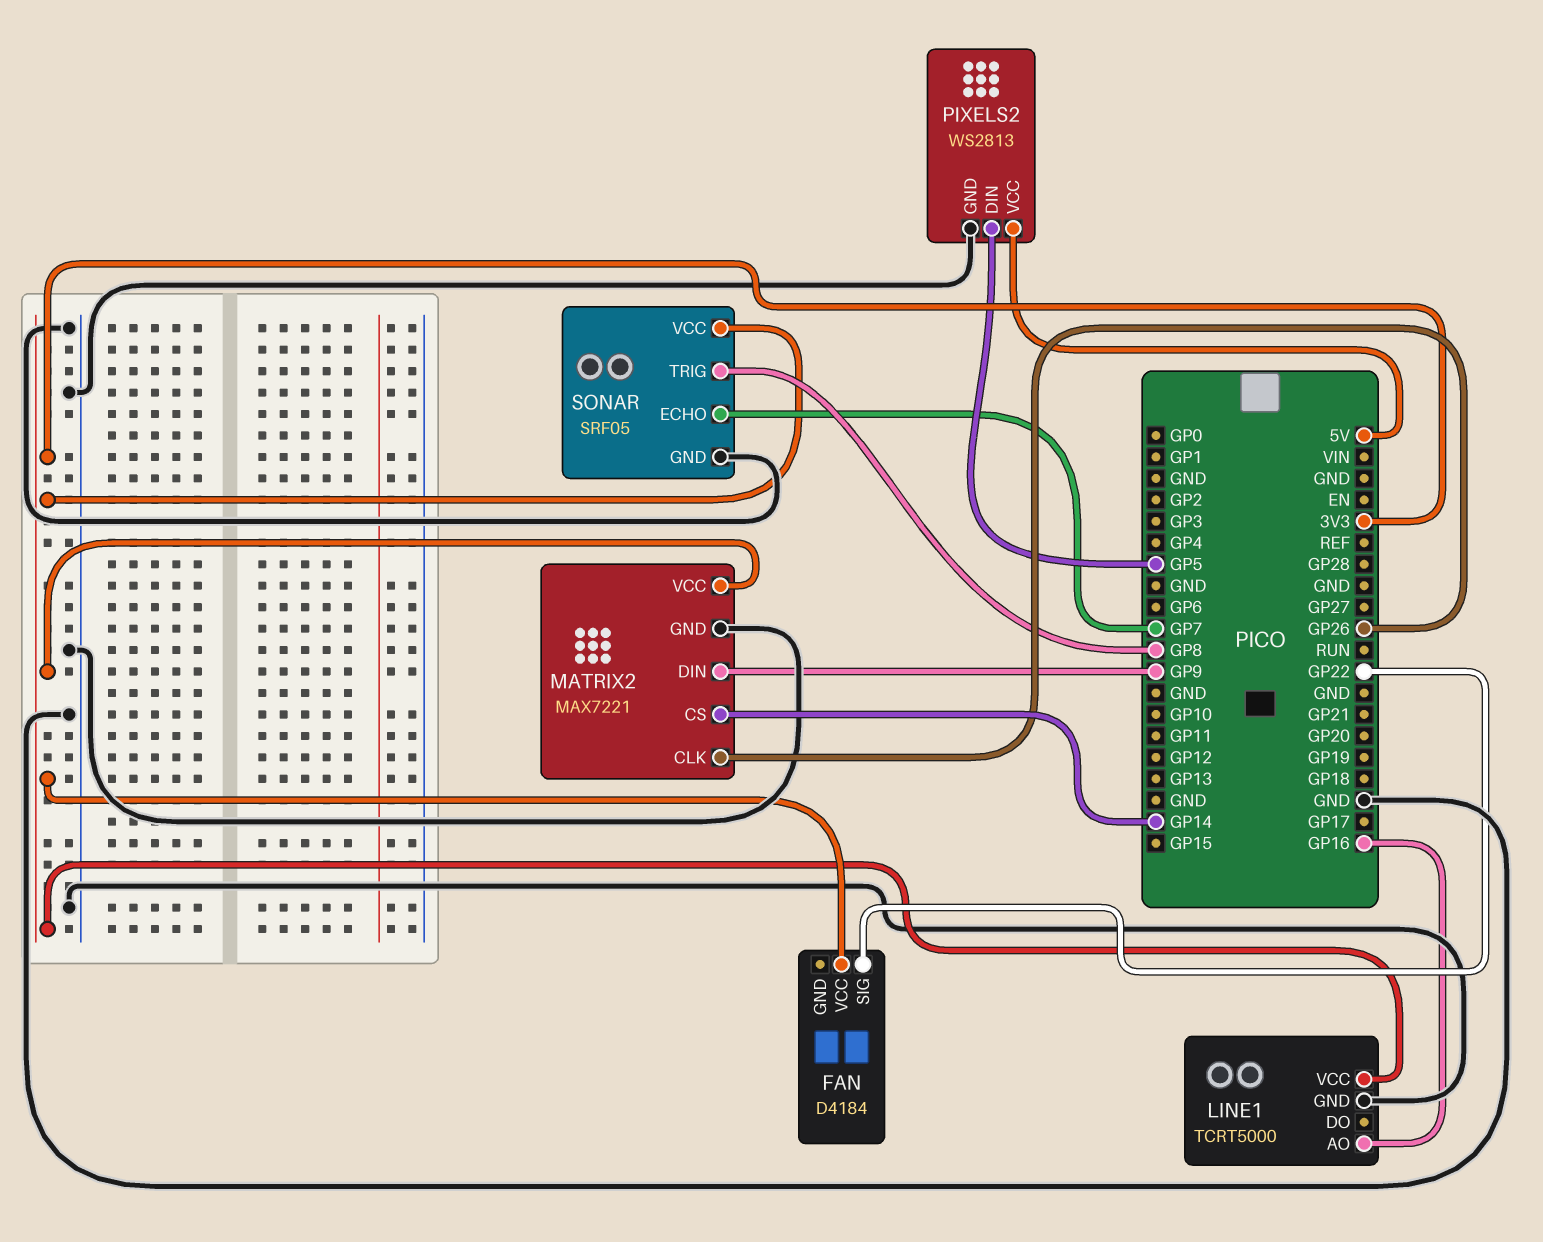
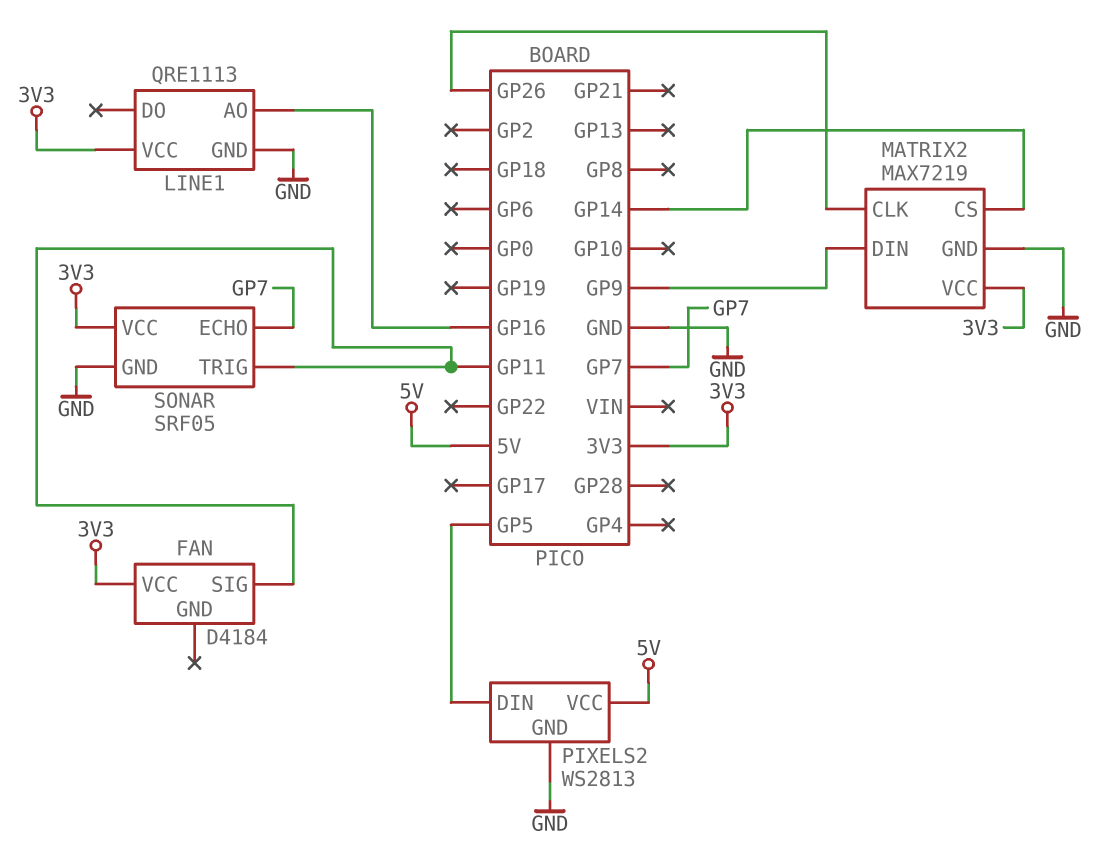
FAN pin SIG: GP22 -> GP11
LINE1: TCRT5000 -> QRE1113
MATRIX2: MAX7221 -> MAX7219
SONAR pin TRIG: GP8 -> GP11

